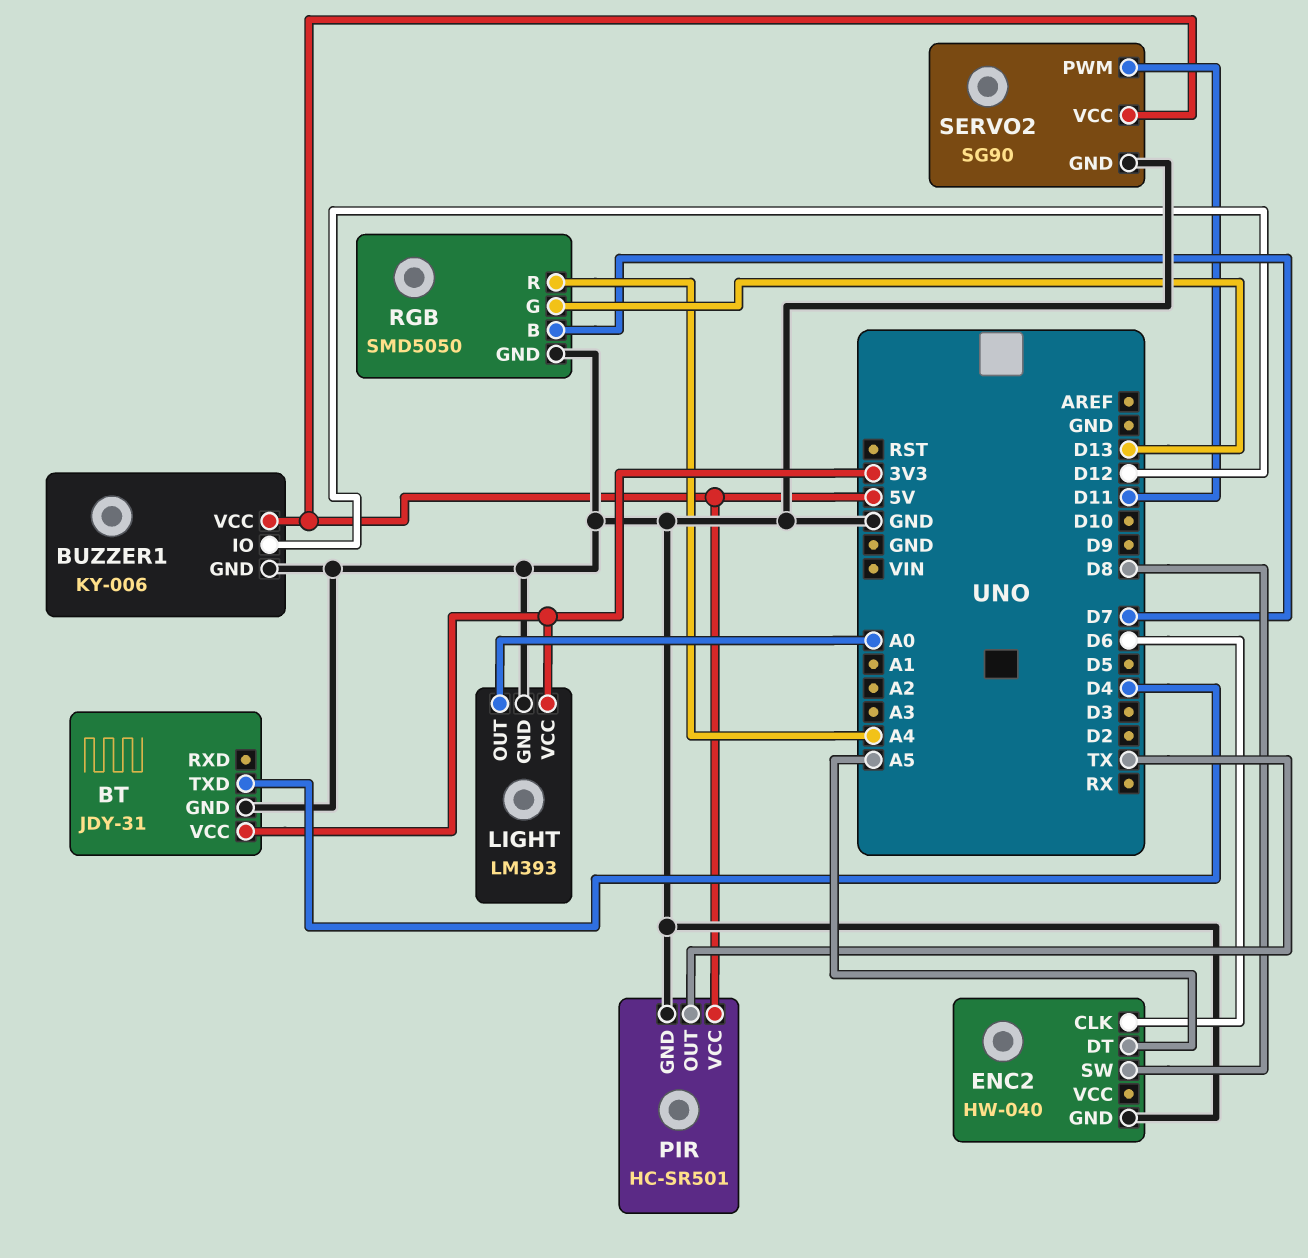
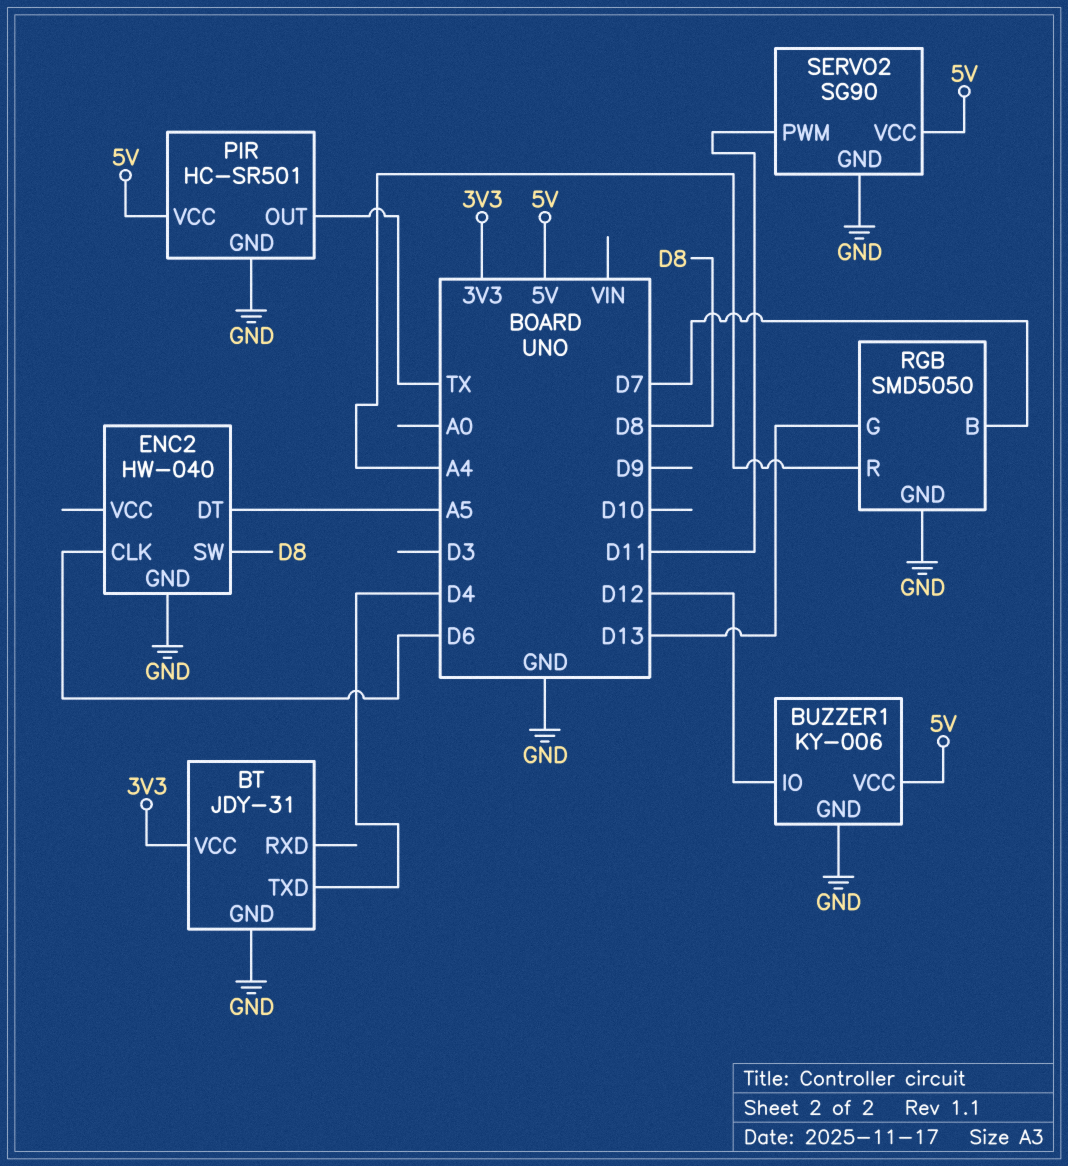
LIGHT: LM393 -> none
LIGHT pin GND: GND -> none
LIGHT pin OUT: A0 -> none
LIGHT pin VCC: 3V3 -> none

